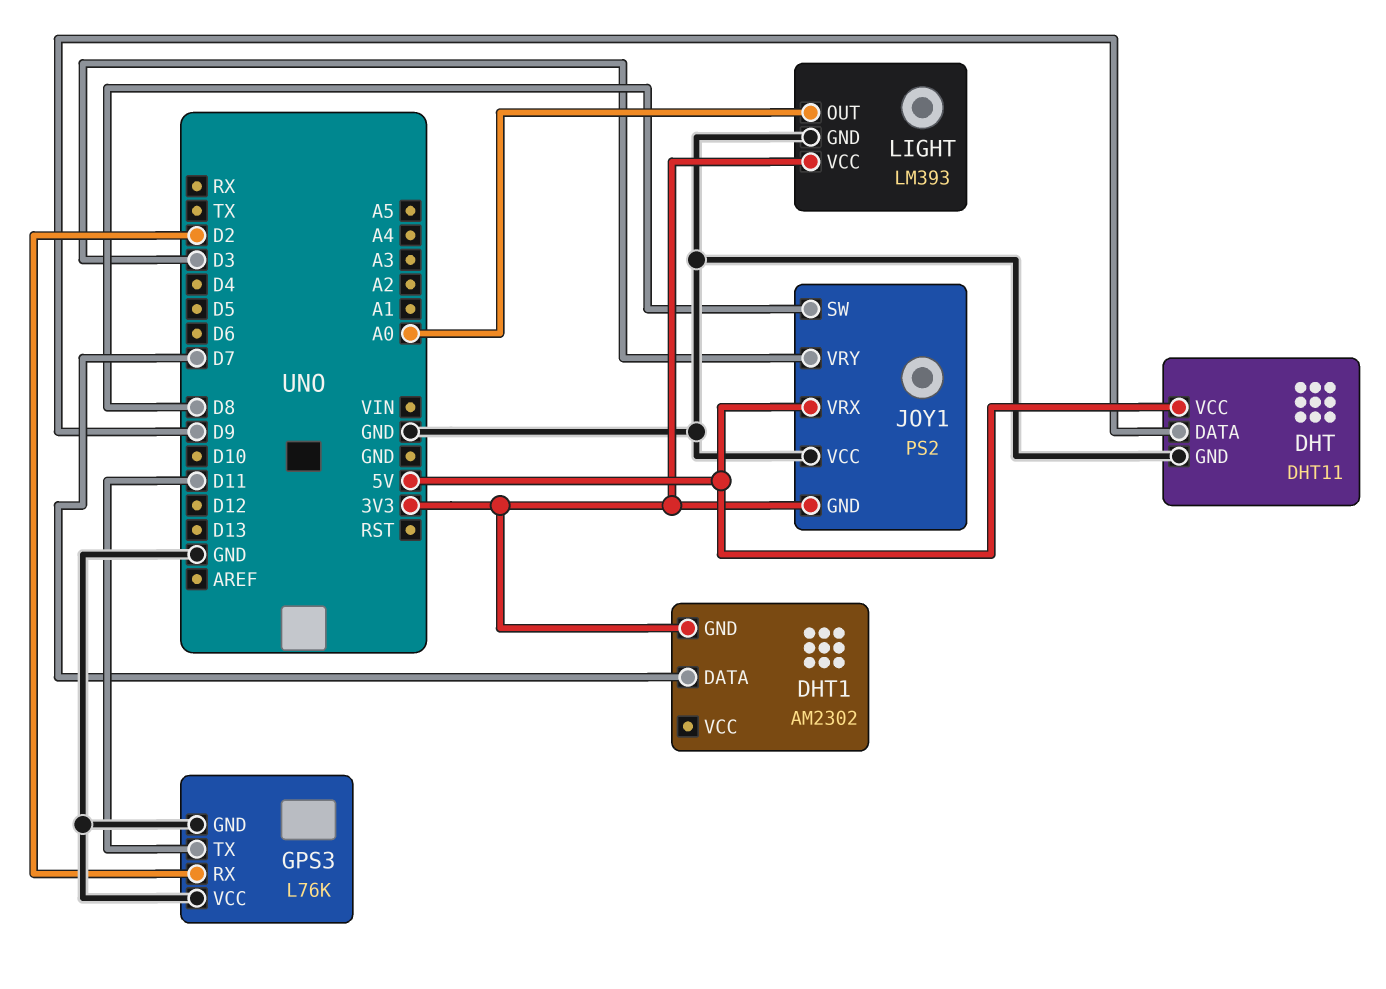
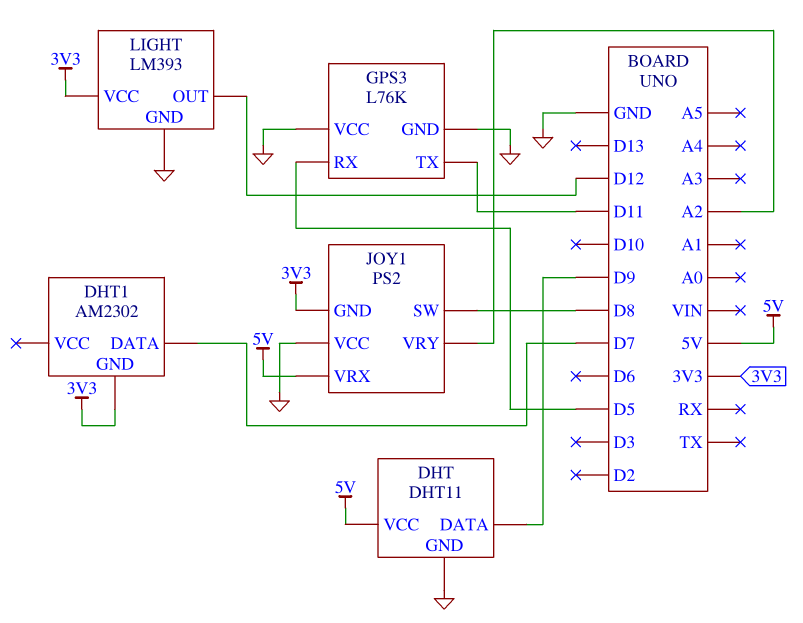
GPS3 pin RX: D2 -> D5
JOY1 pin VRY: D3 -> A2
LIGHT pin OUT: A0 -> D12

